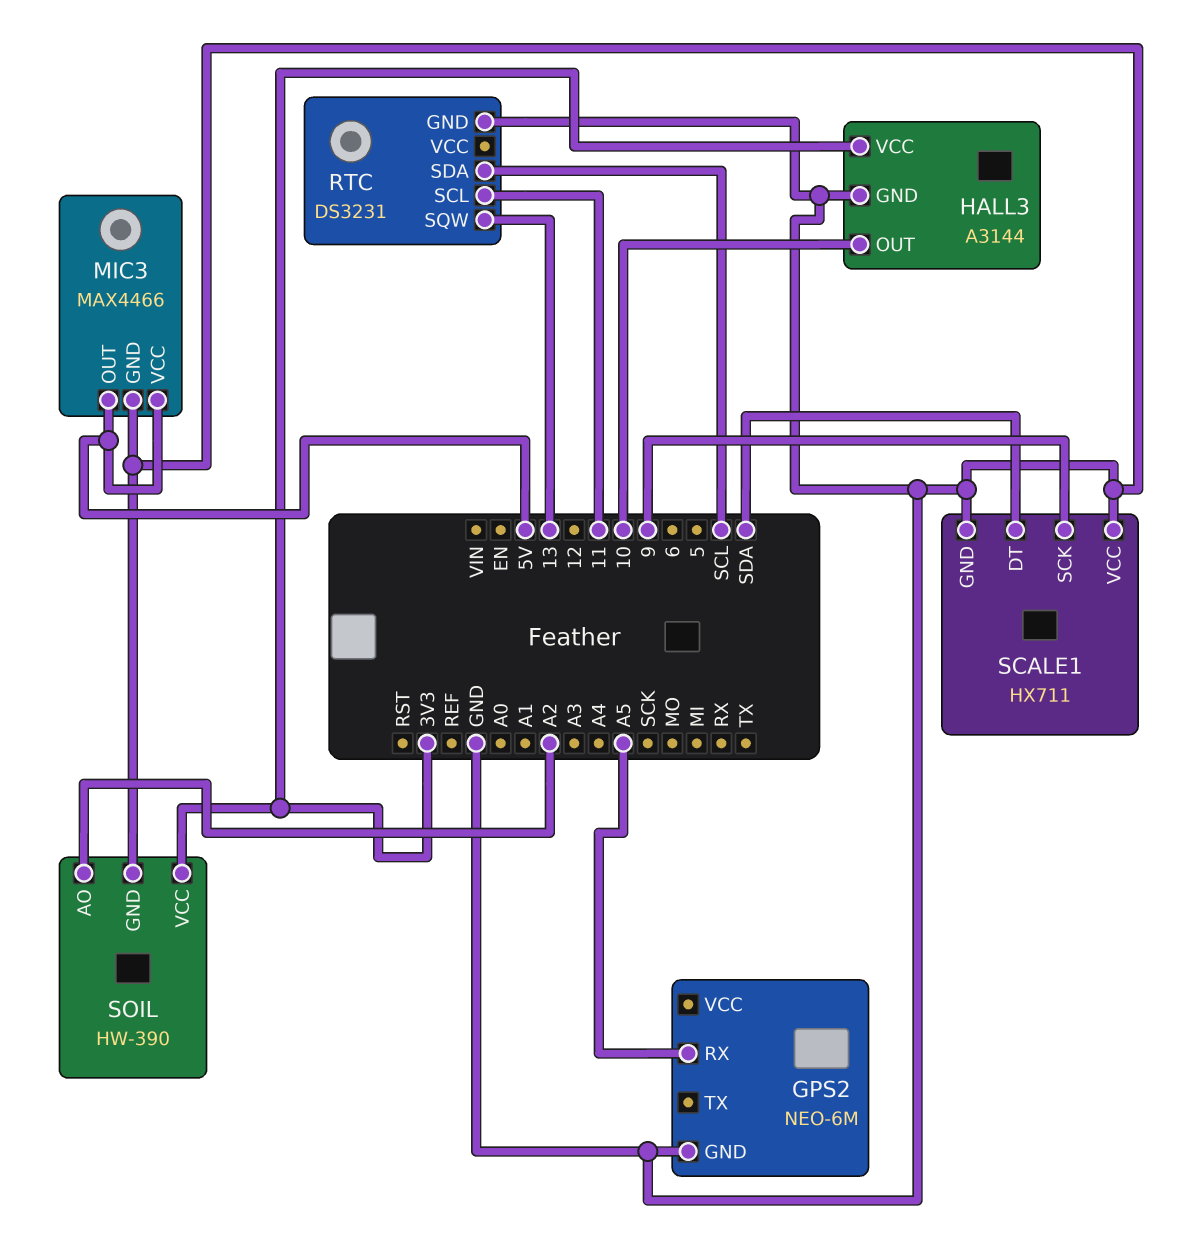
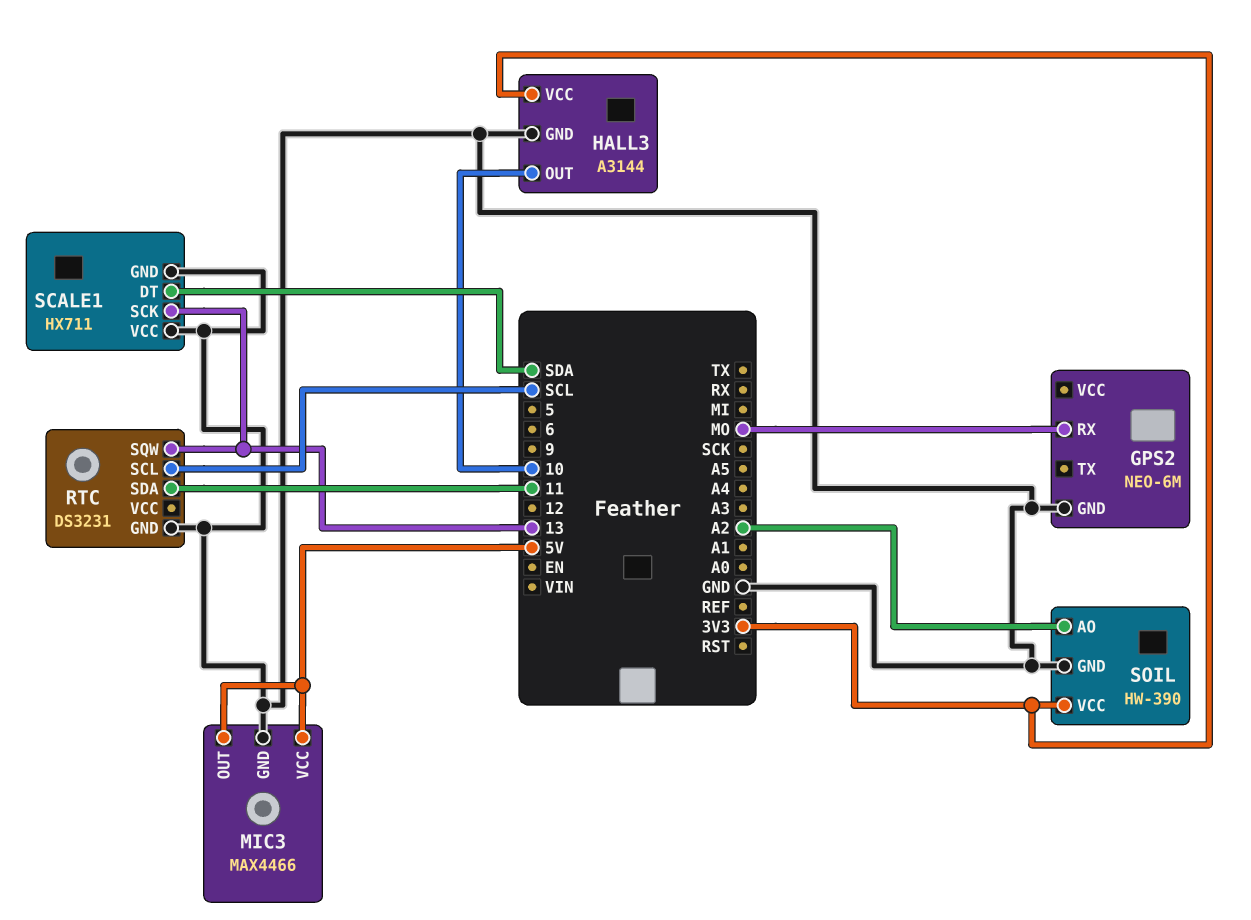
GPS2 pin RX: A5 -> MO
RTC pin SCL: 11 -> SCL
RTC pin SDA: SCL -> 11
SCALE1 pin SCK: 9 -> 13

